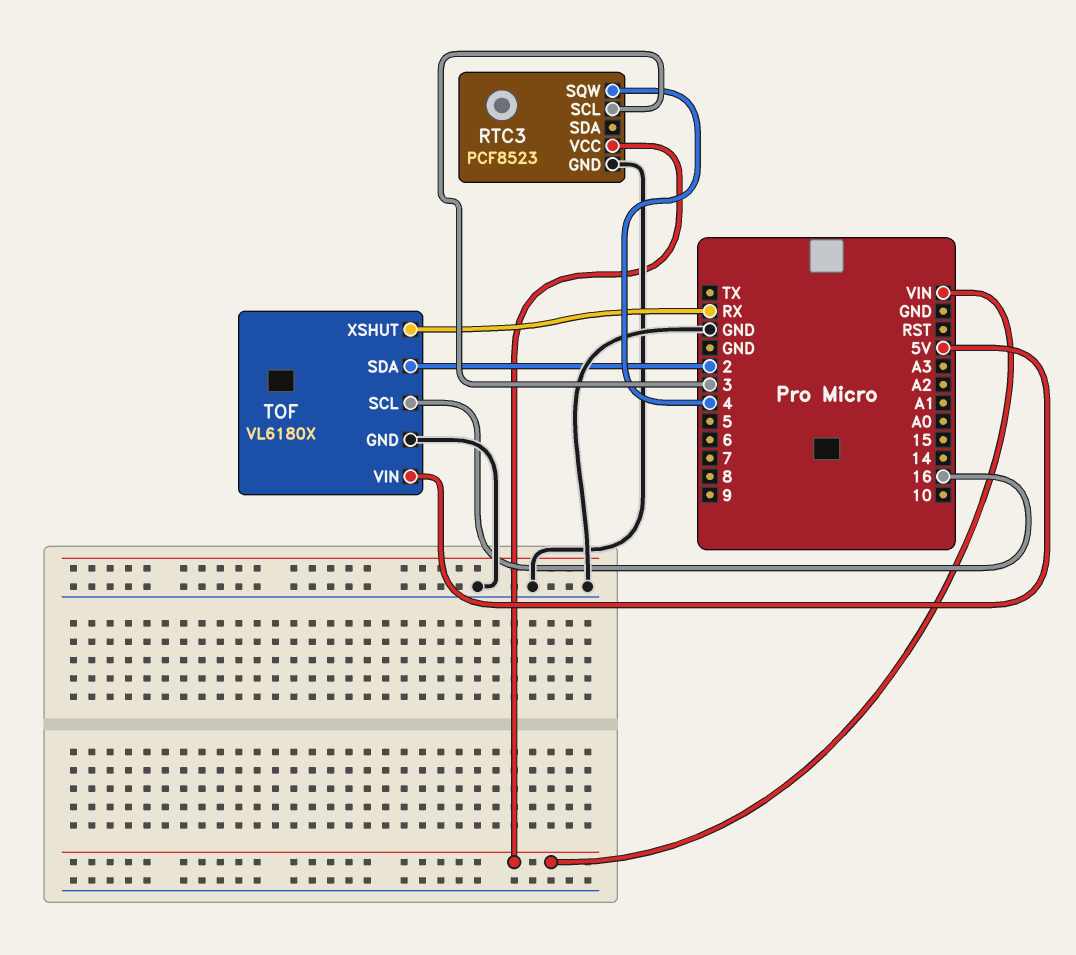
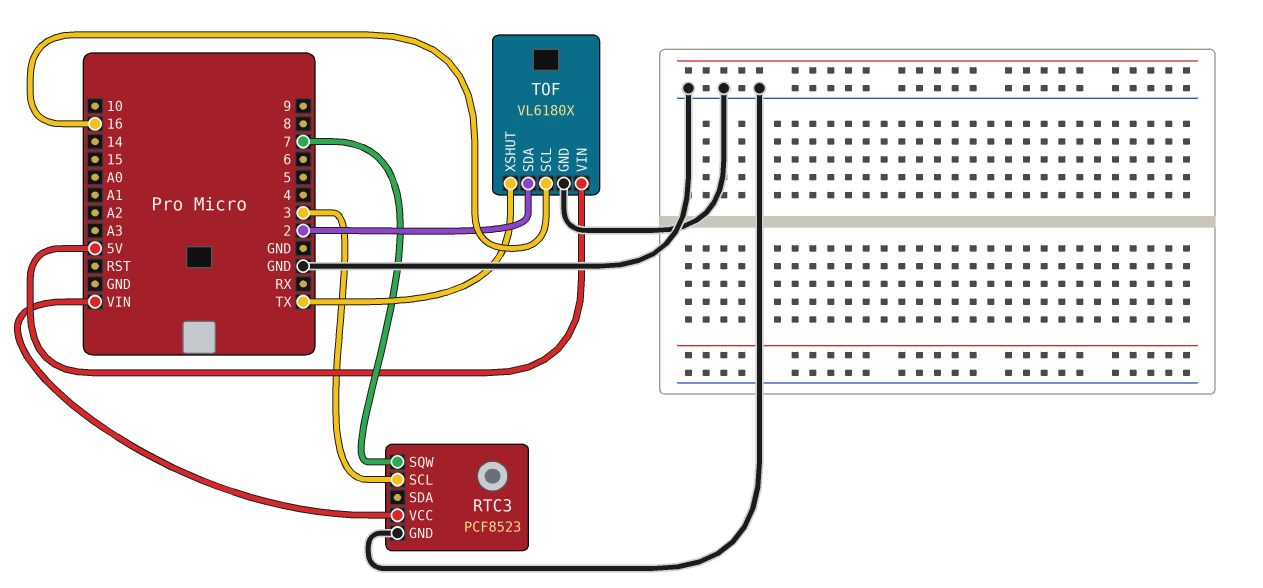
RTC3 pin SQW: 4 -> 7
TOF pin XSHUT: RX -> TX

